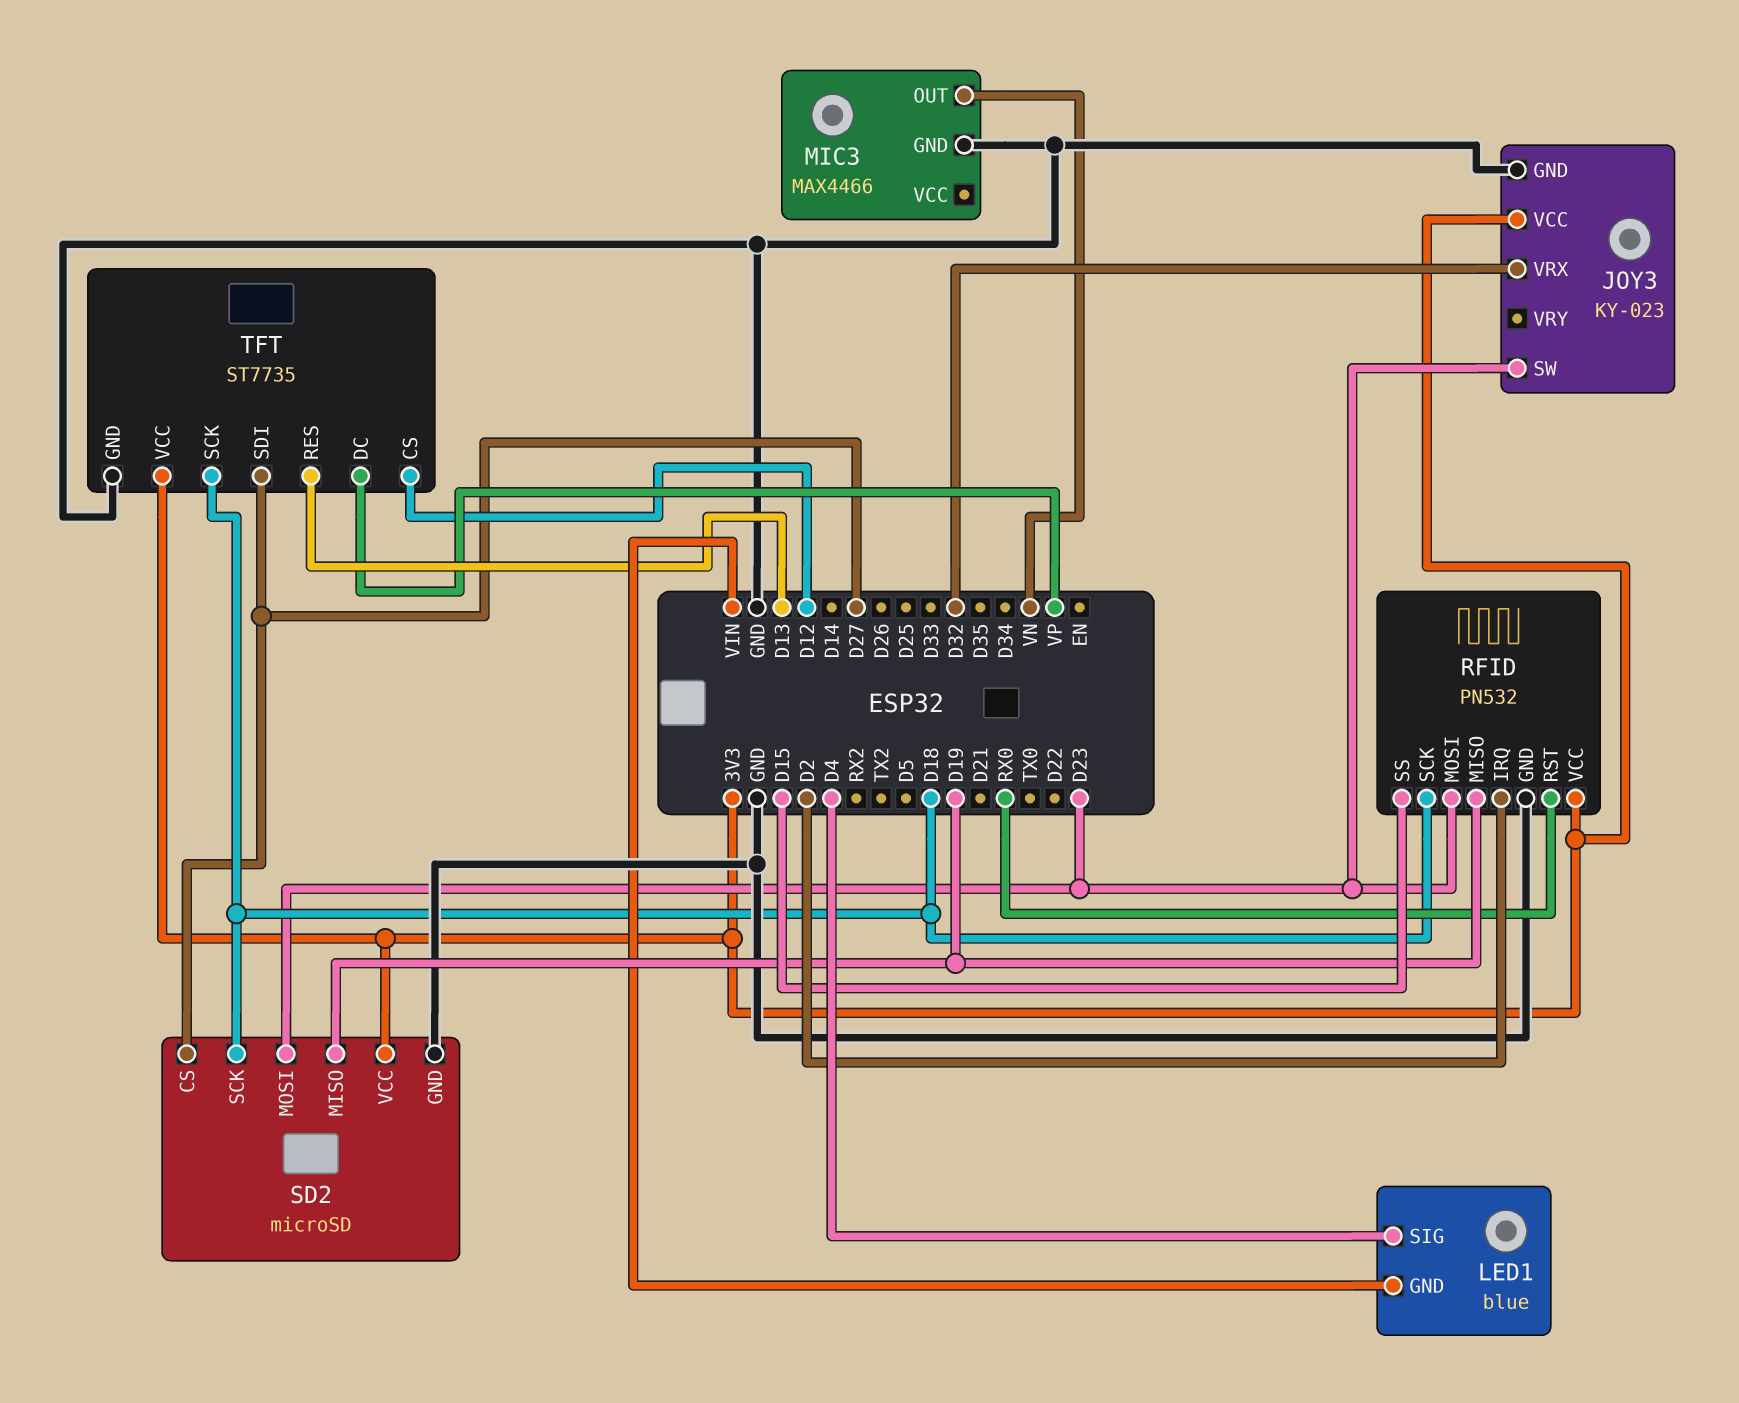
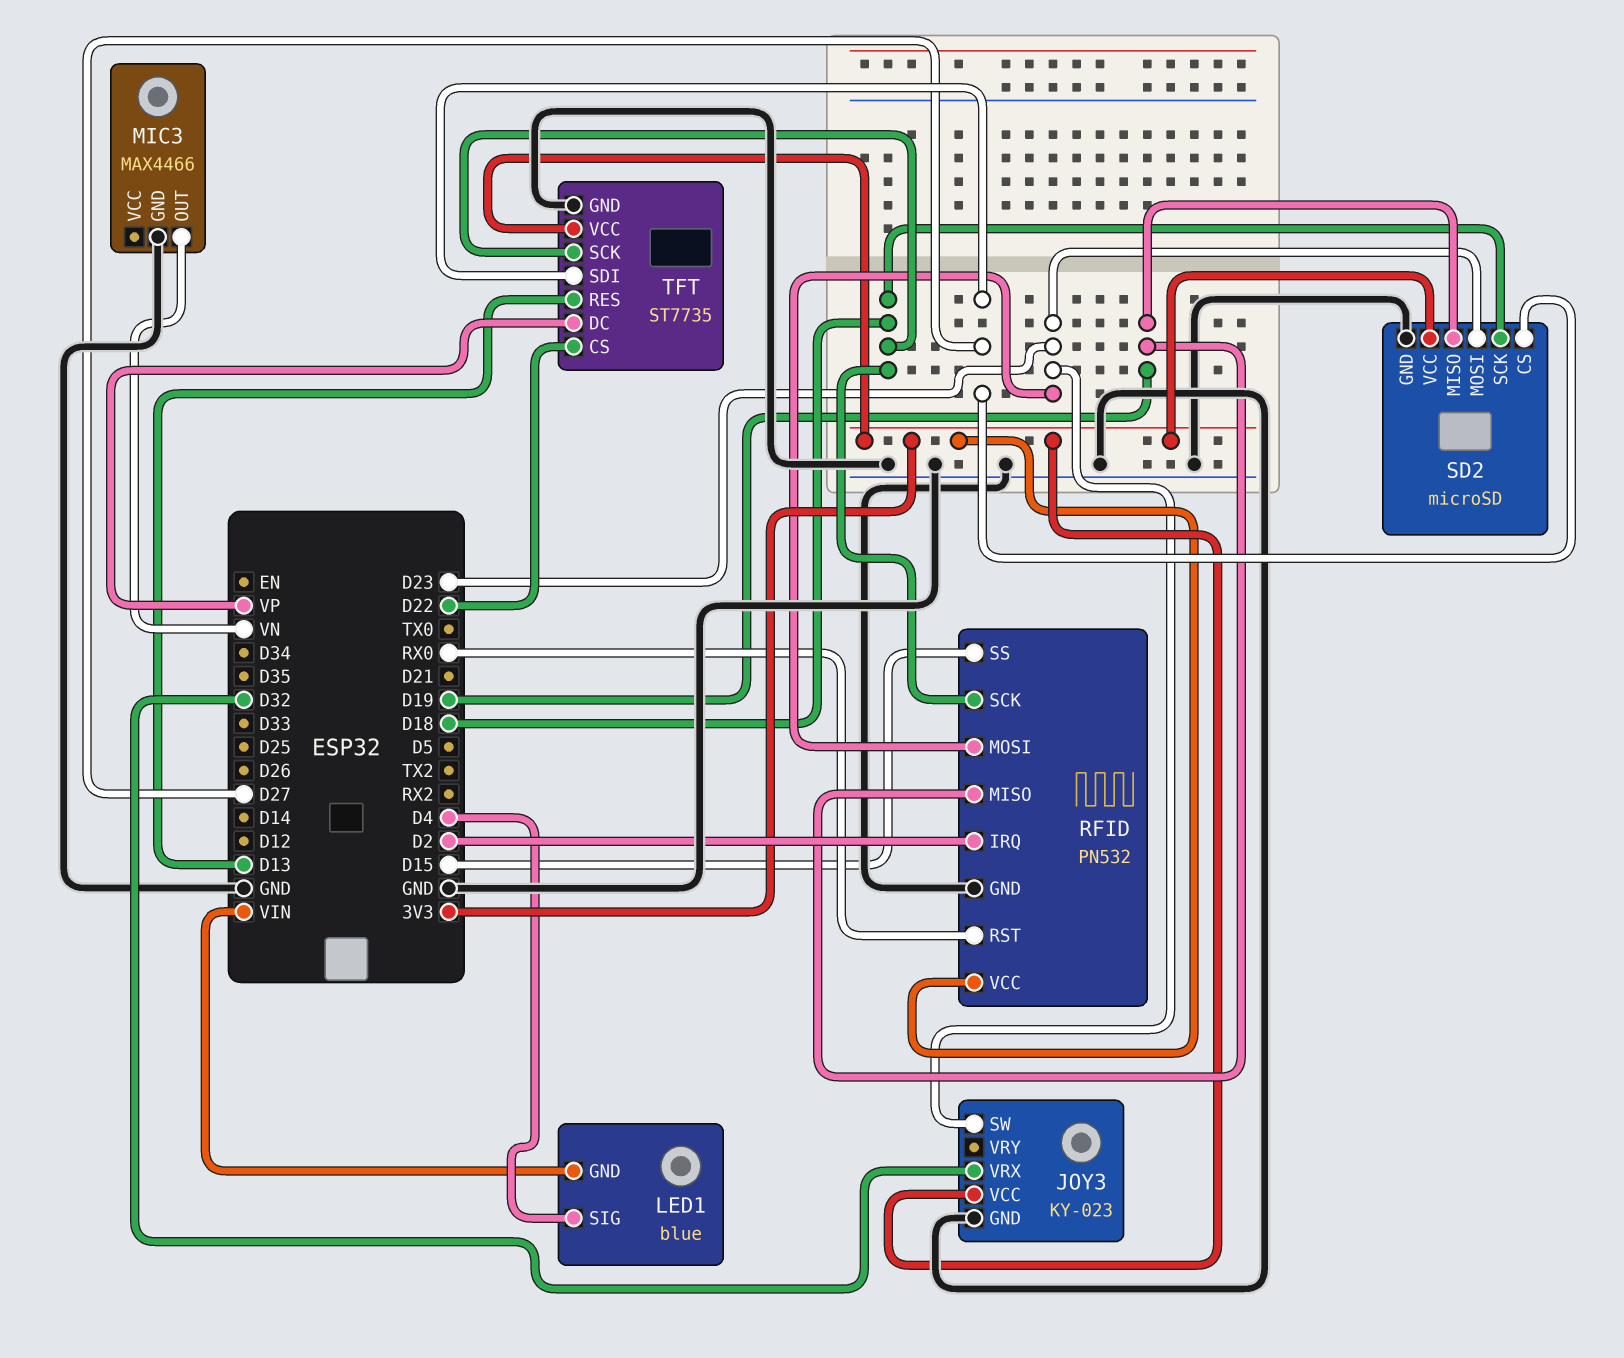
TFT pin CS: D12 -> D22

